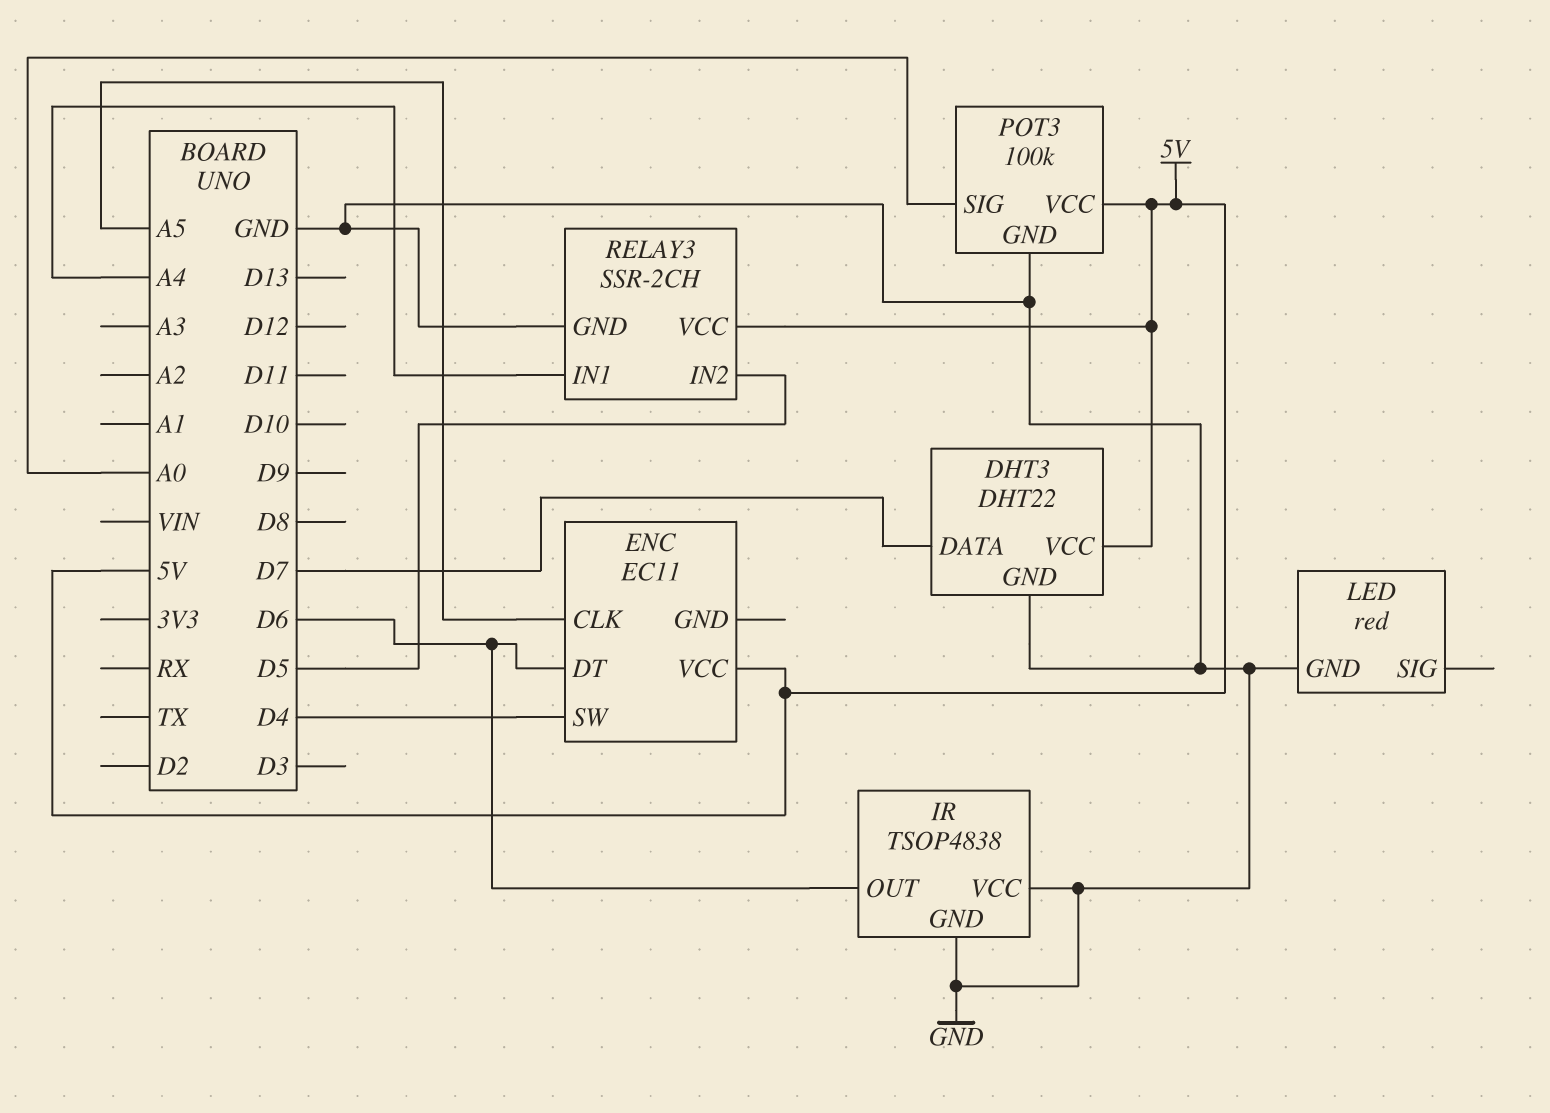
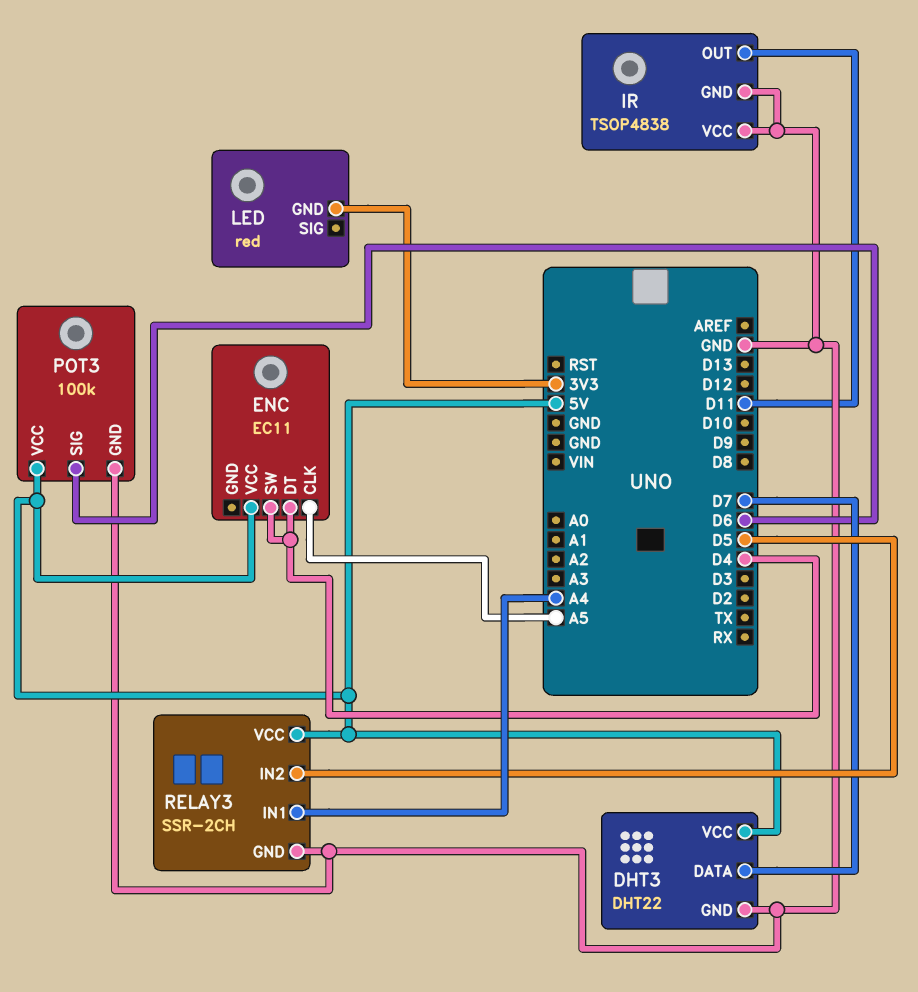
ENC pin DT: D6 -> D4
IR pin OUT: D6 -> D11
LED pin GND: GND -> 3V3
POT3 pin SIG: A0 -> D6

